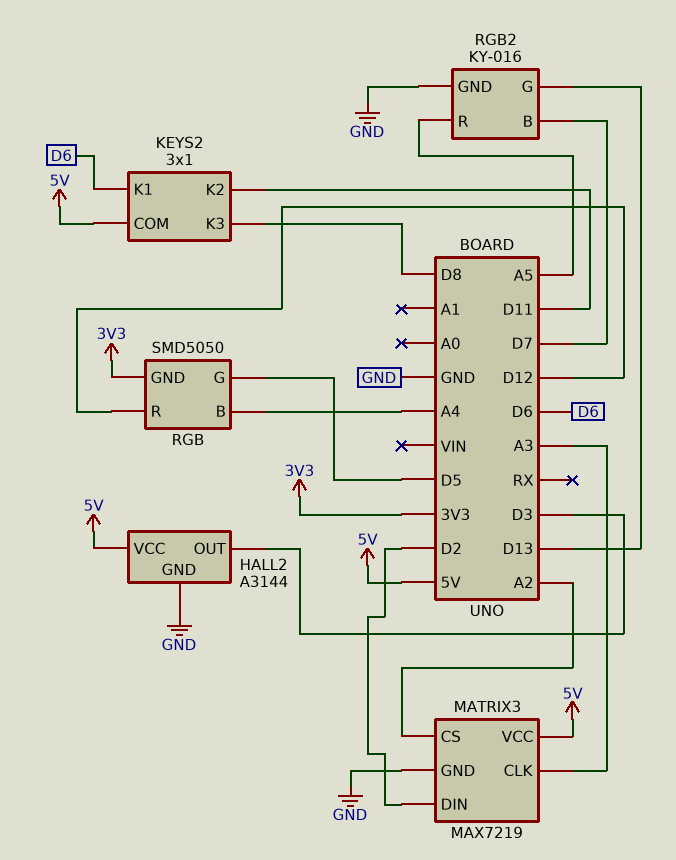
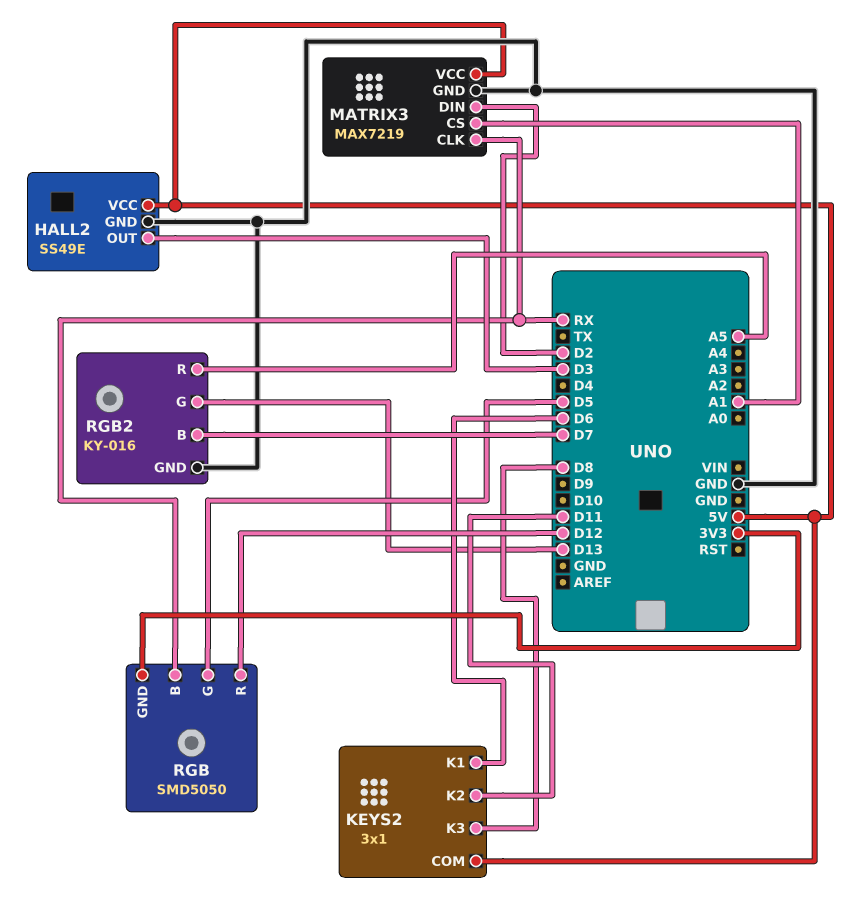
HALL2: A3144 -> SS49E
MATRIX3 pin CLK: A3 -> RX
MATRIX3 pin CS: A2 -> A1
RGB pin B: A4 -> RX

